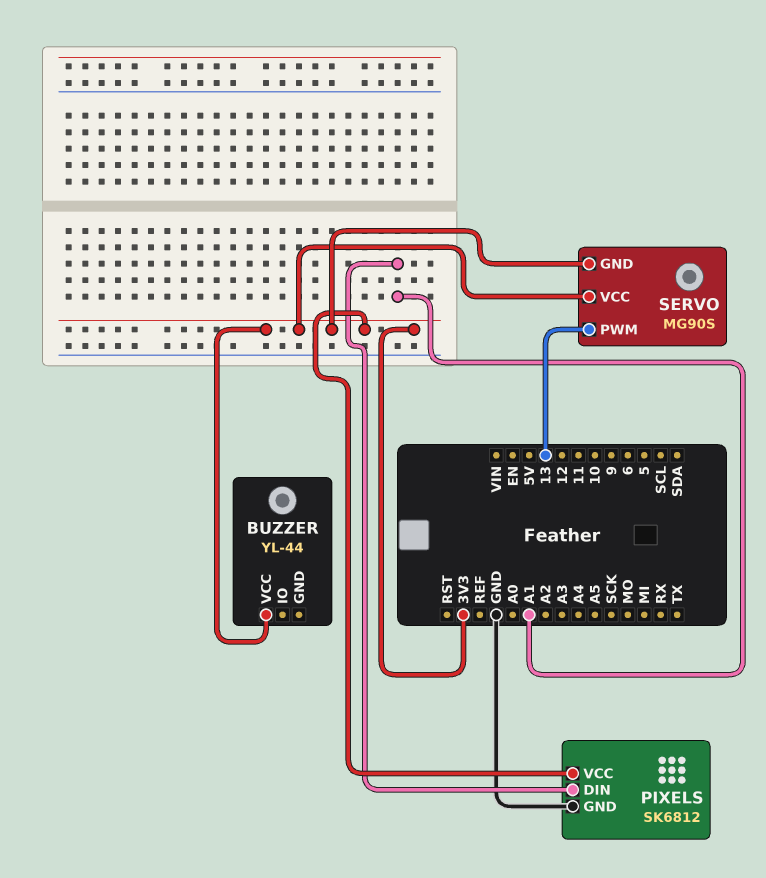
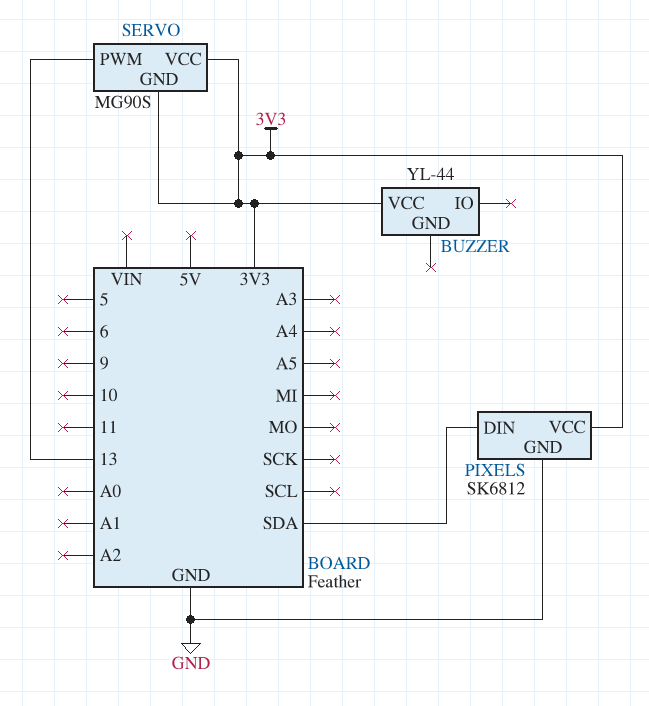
PIXELS pin DIN: A1 -> SDA

